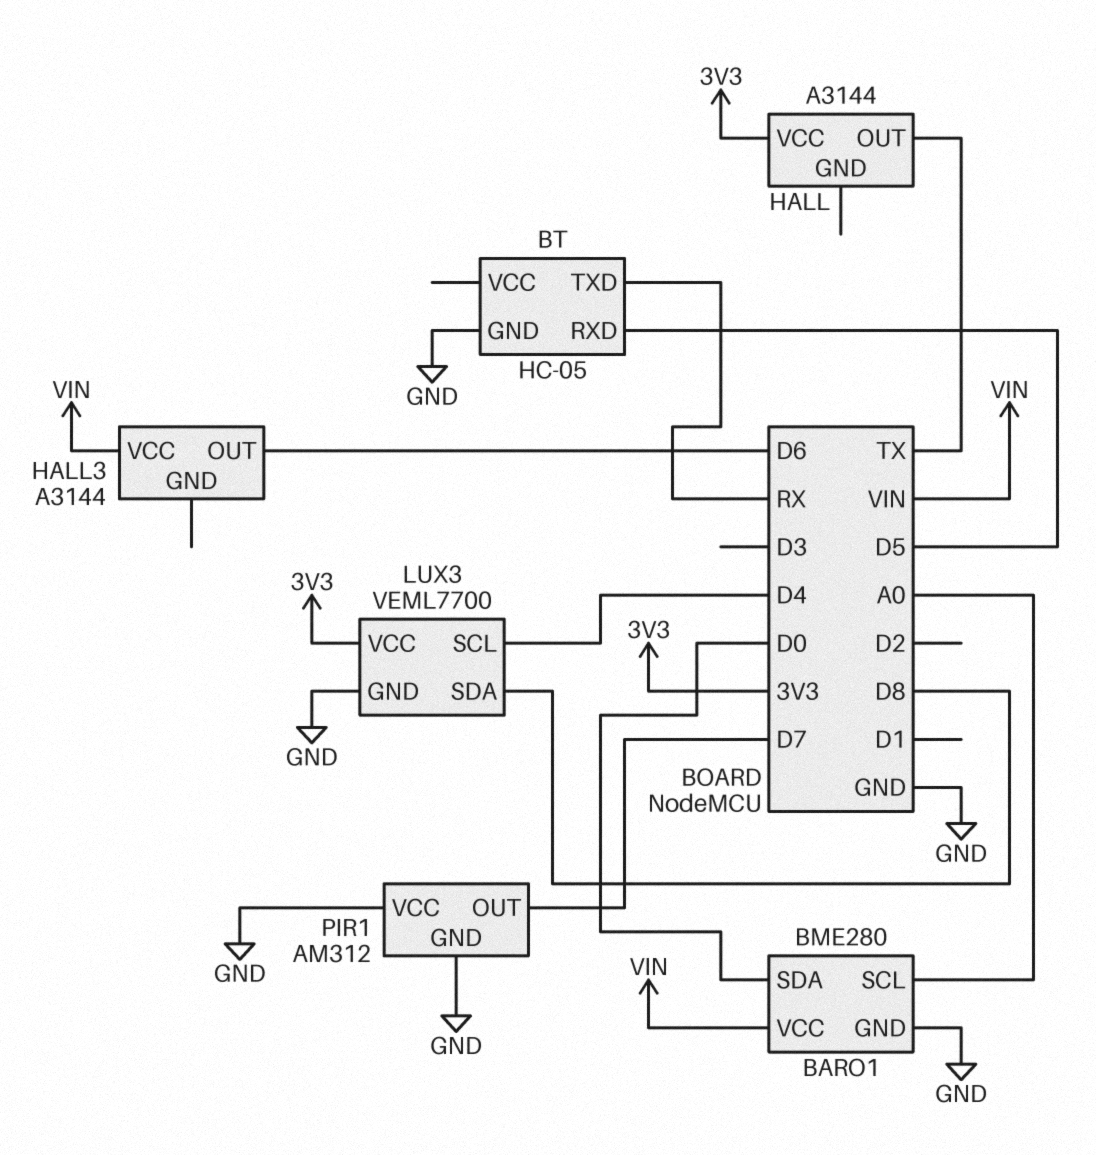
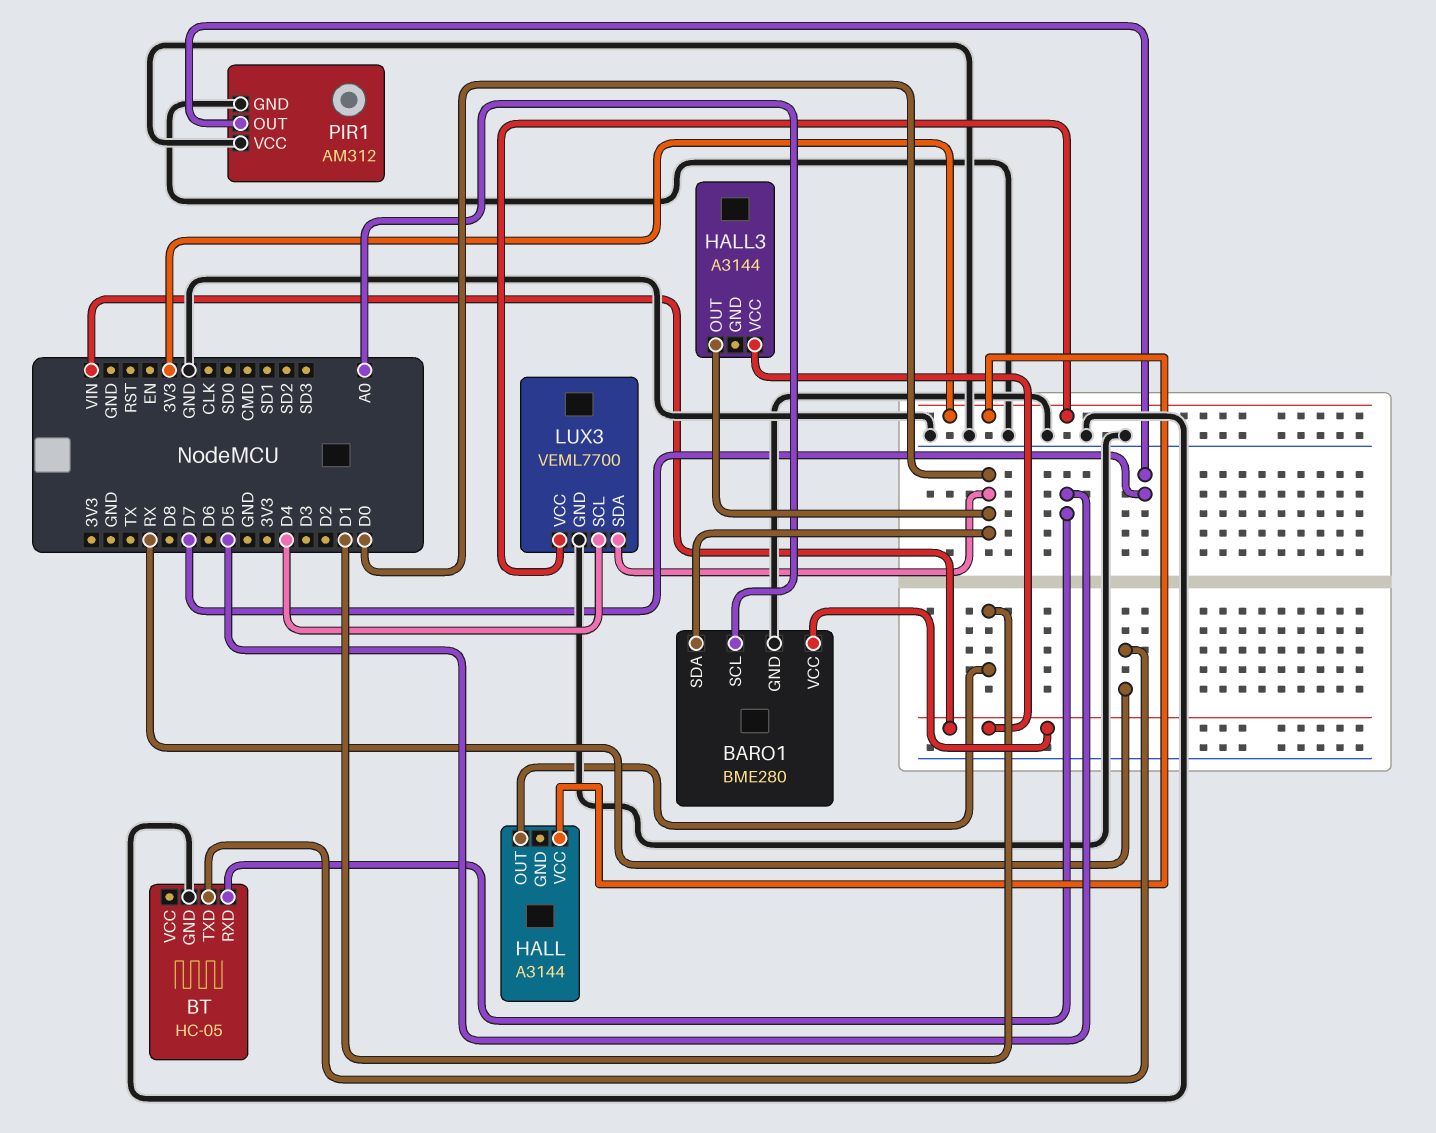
HALL pin OUT: TX -> D1
HALL3 pin OUT: D6 -> D0
LUX3 pin SDA: D8 -> D0

